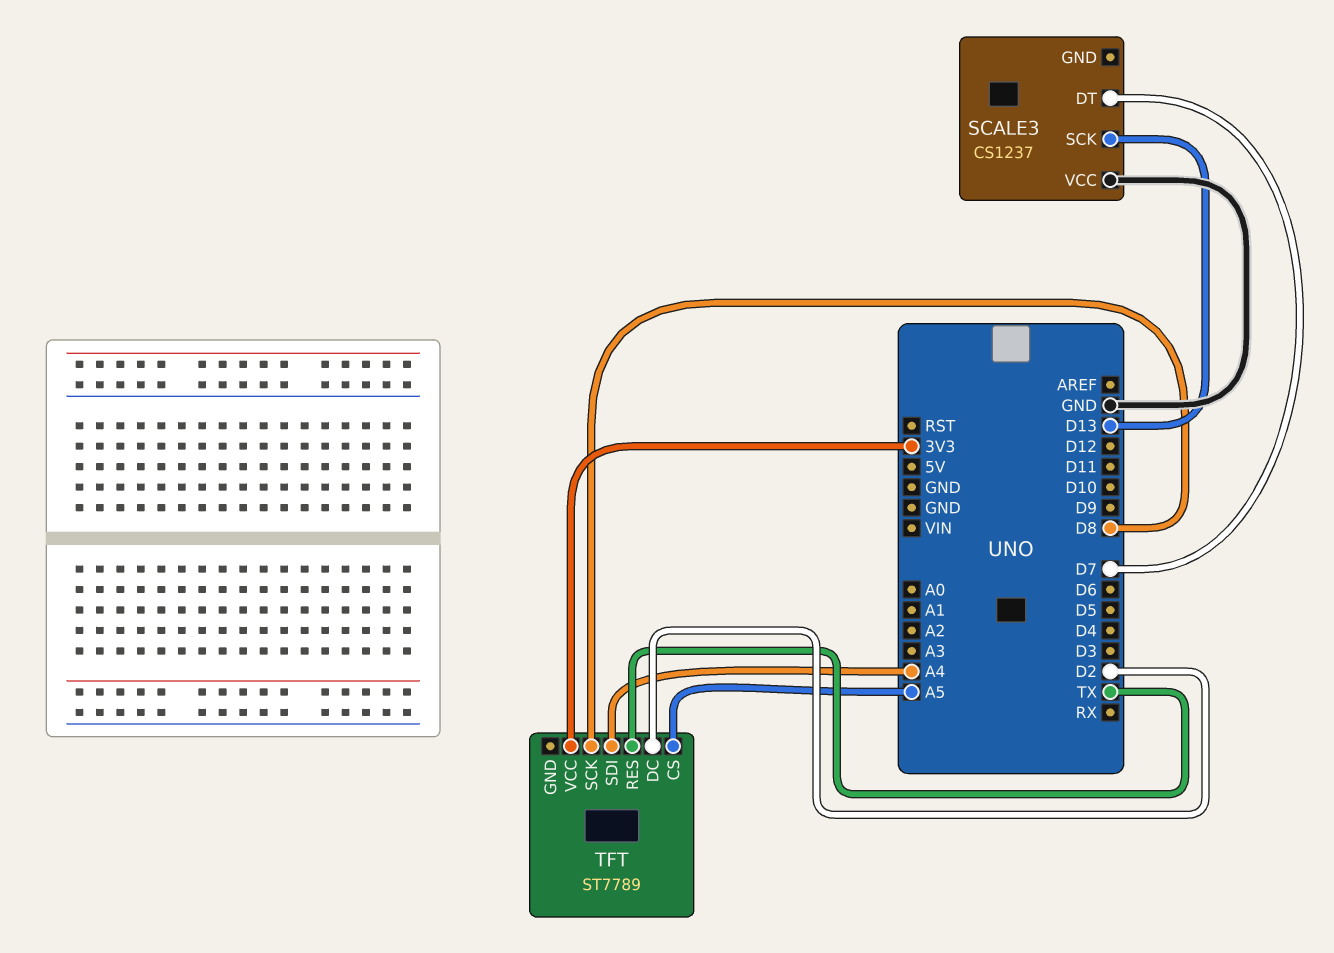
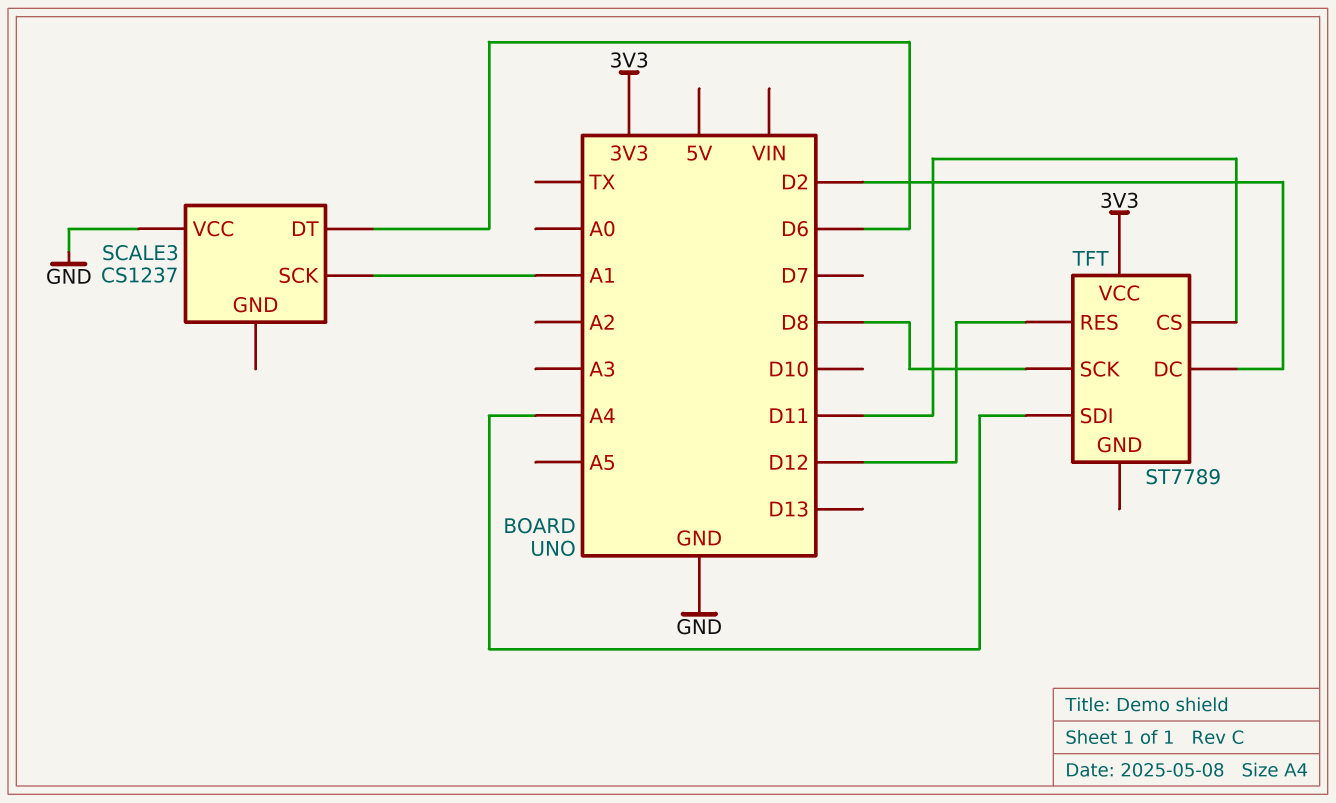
SCALE3 pin DT: D7 -> D6
SCALE3 pin SCK: D13 -> A1
TFT pin CS: A5 -> D11
TFT pin RES: TX -> D12

